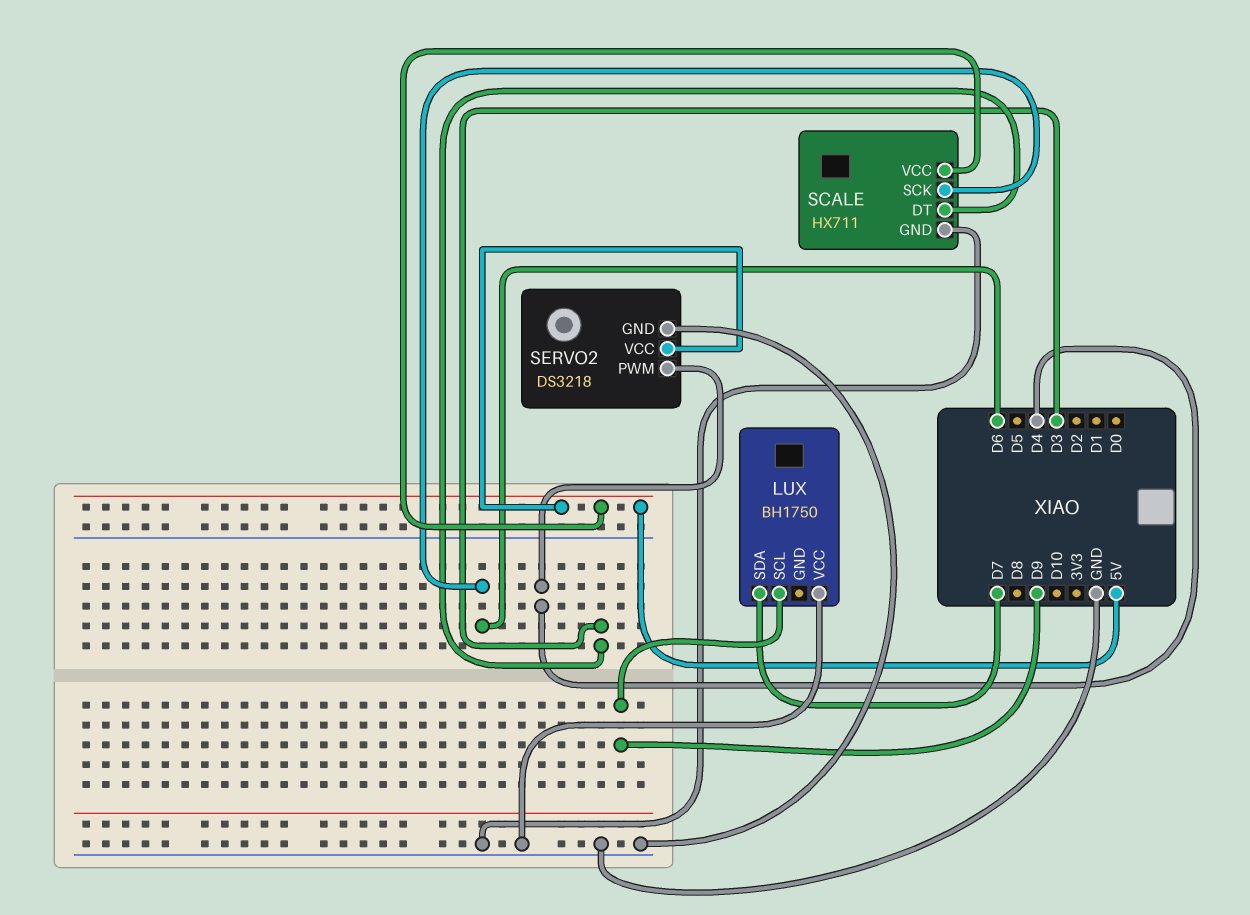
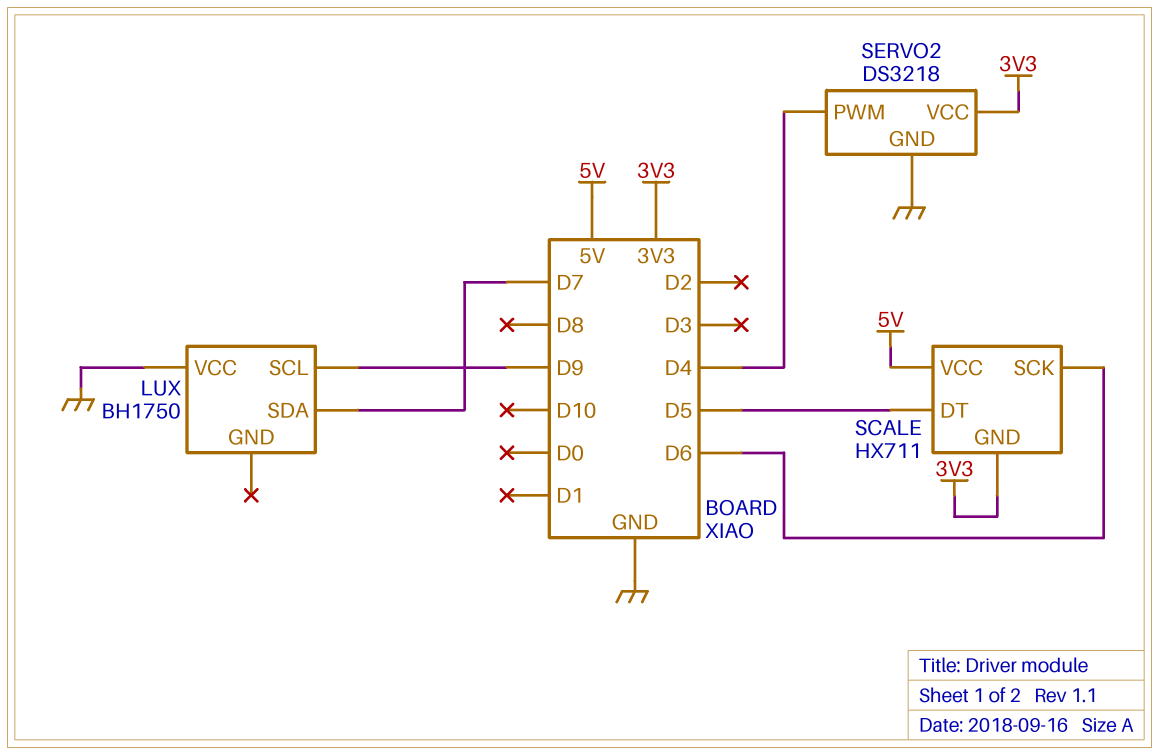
SCALE pin DT: D3 -> D5
SCALE pin GND: GND -> 3V3
SERVO2 pin VCC: 5V -> 3V3

